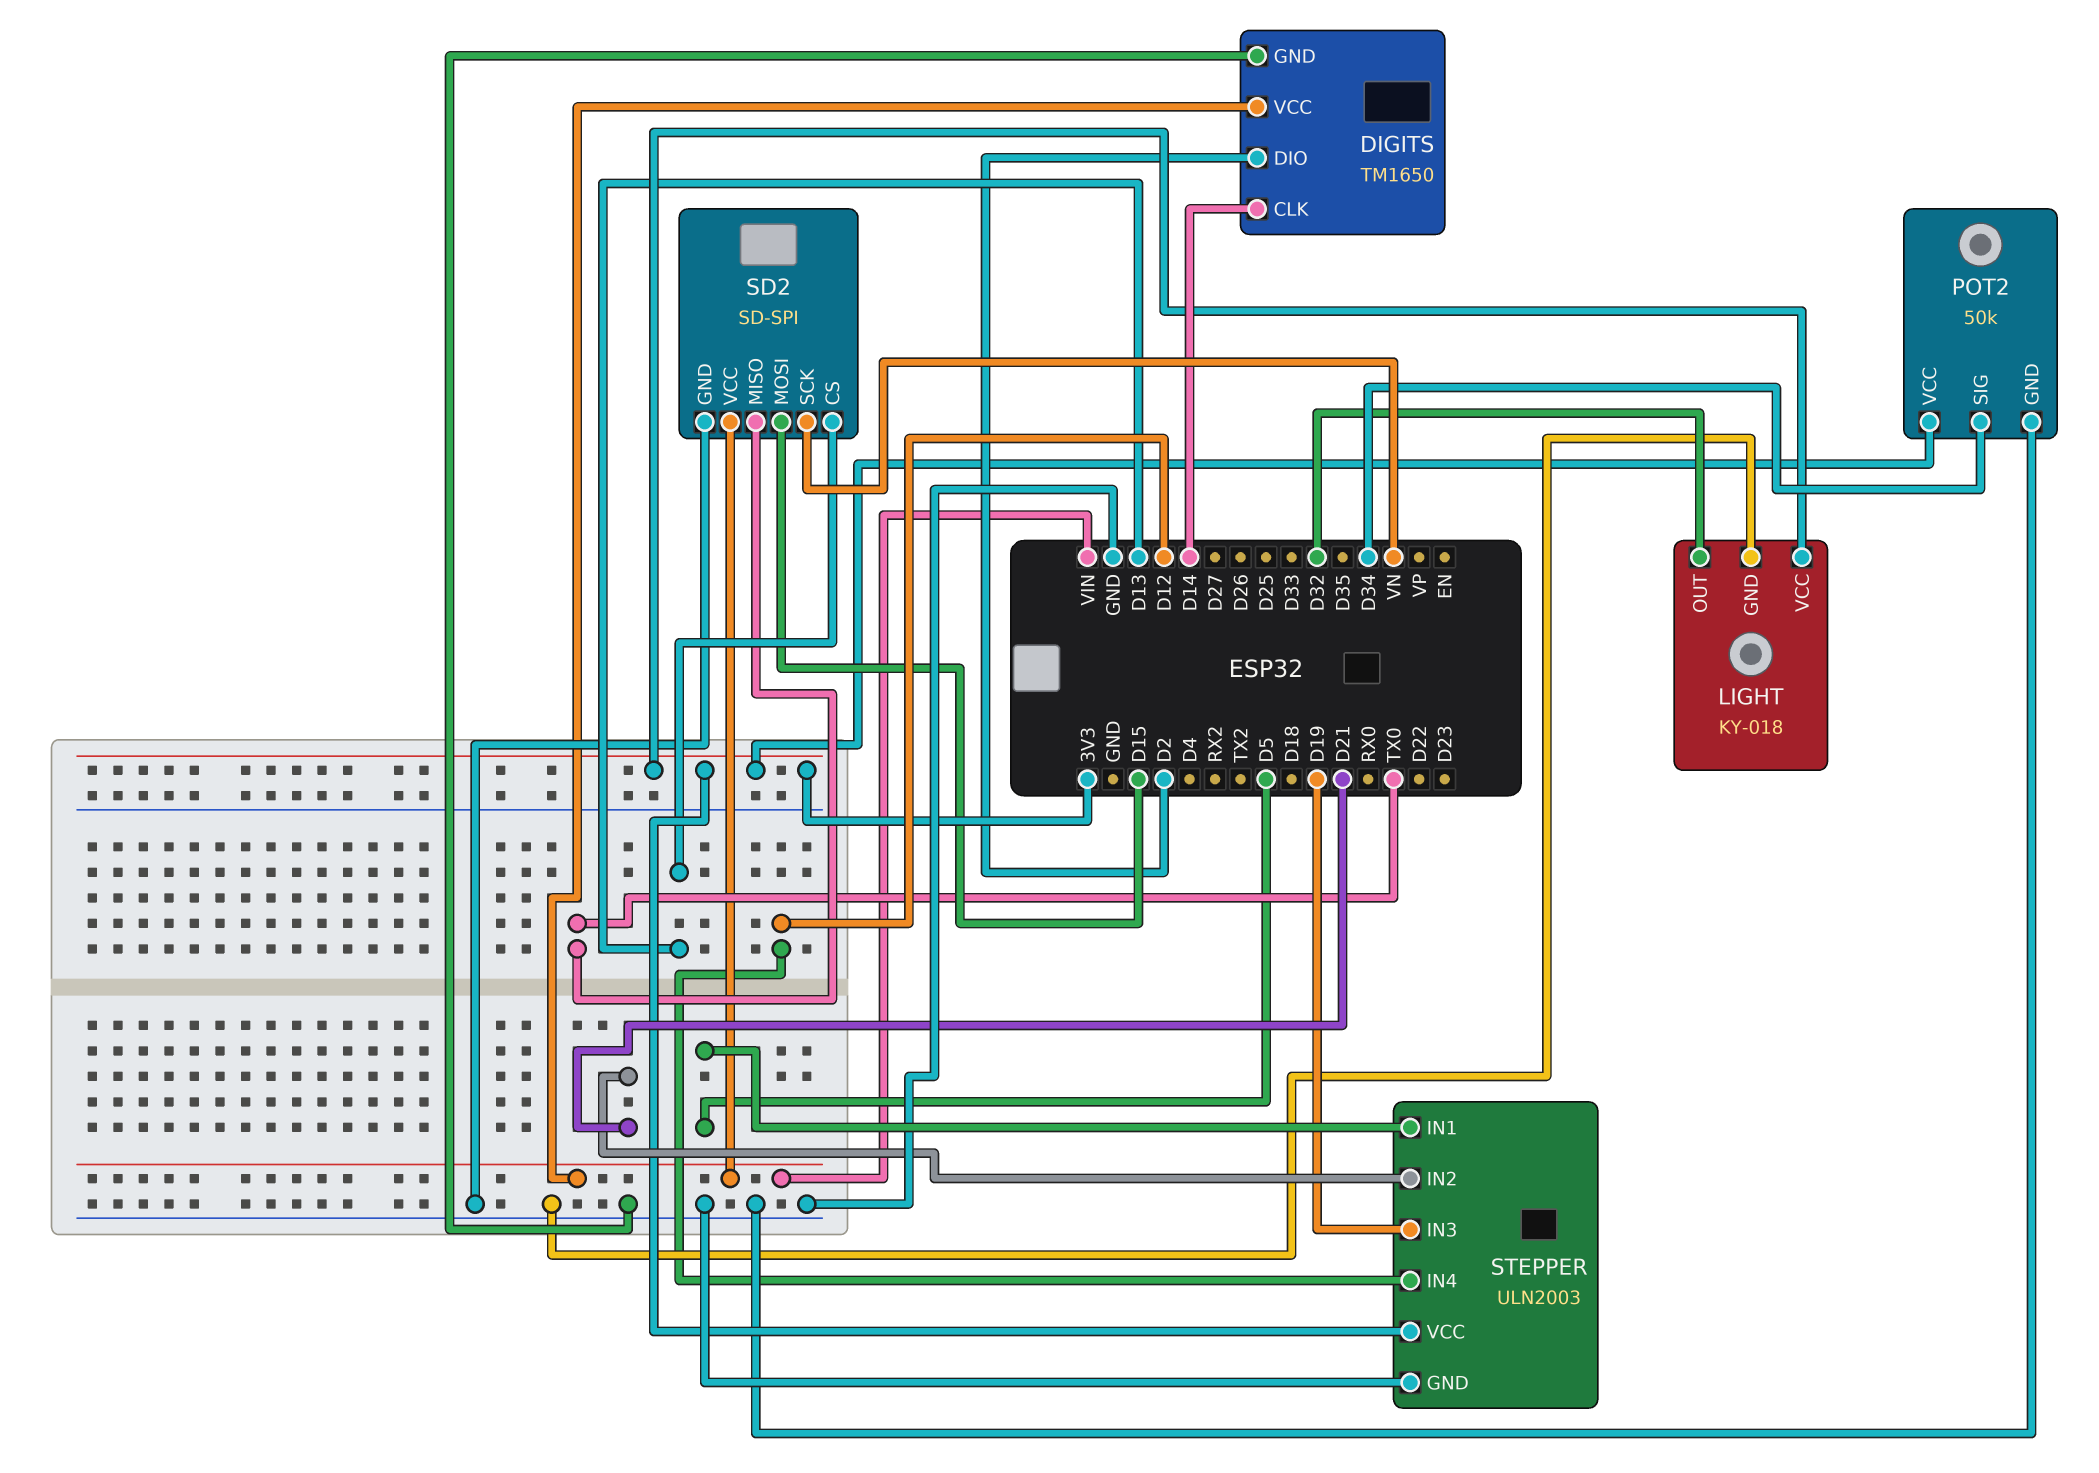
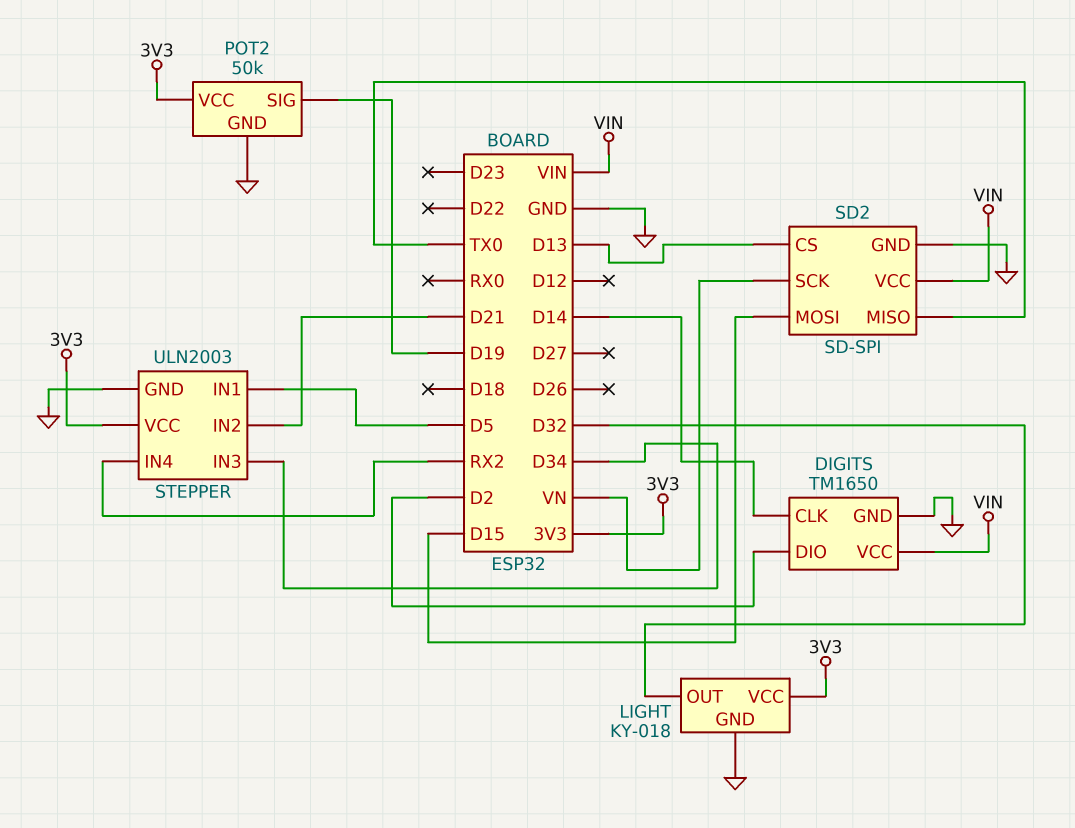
POT2 pin SIG: D34 -> D19
STEPPER pin IN3: D19 -> D34
STEPPER pin IN4: D12 -> RX2

